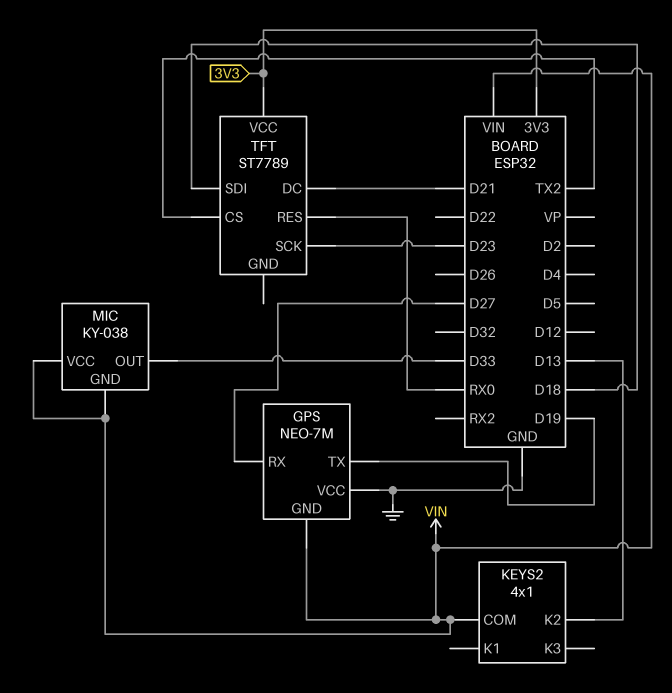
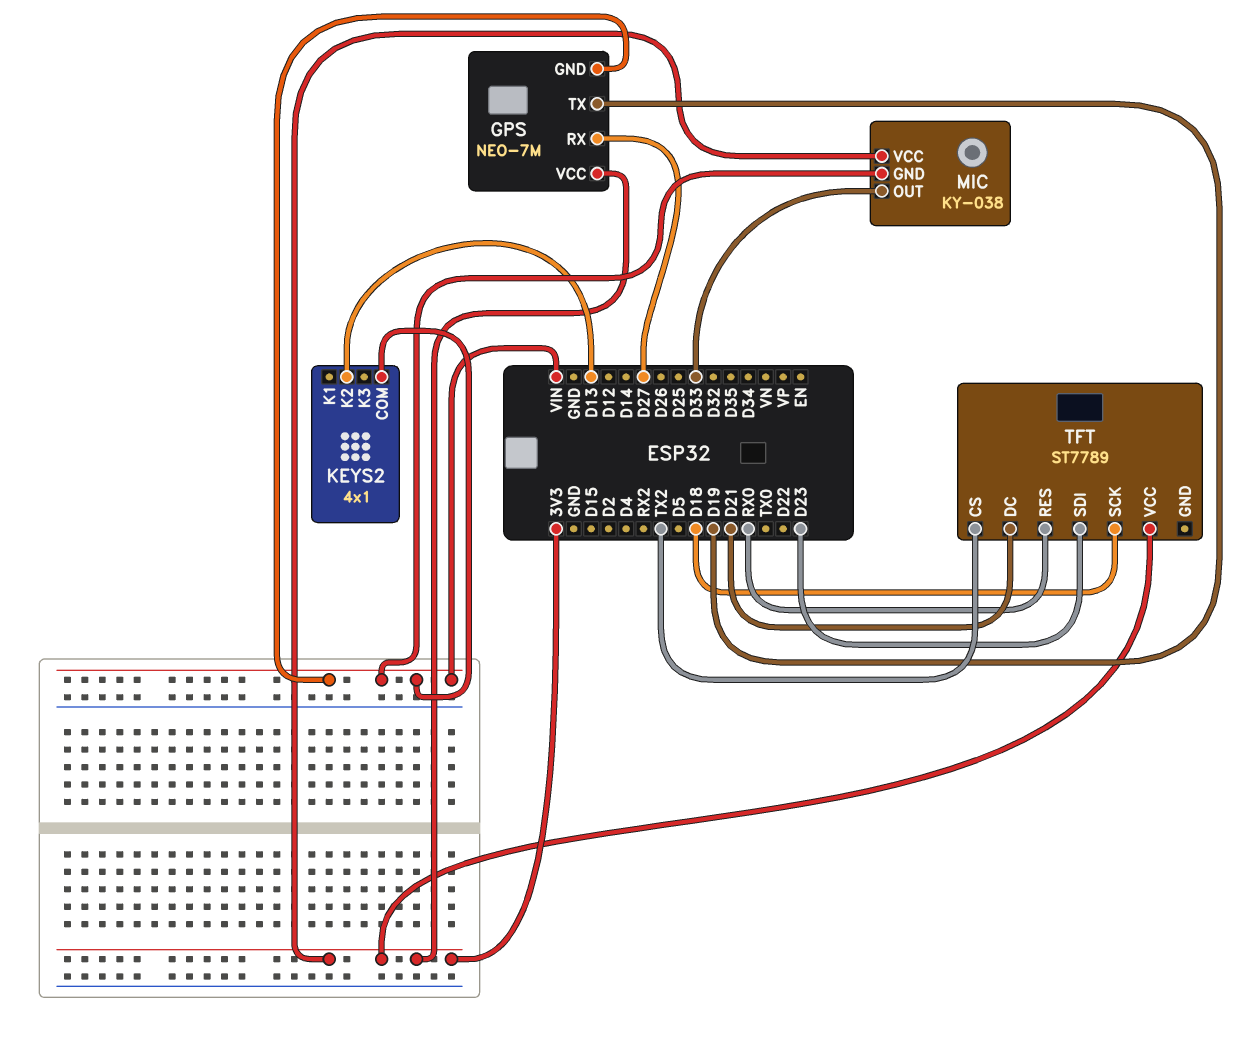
GPS pin VCC: GND -> 3V3
MIC pin VCC: VIN -> 3V3
TFT pin SCK: D23 -> D18
TFT pin SDI: D18 -> D23

